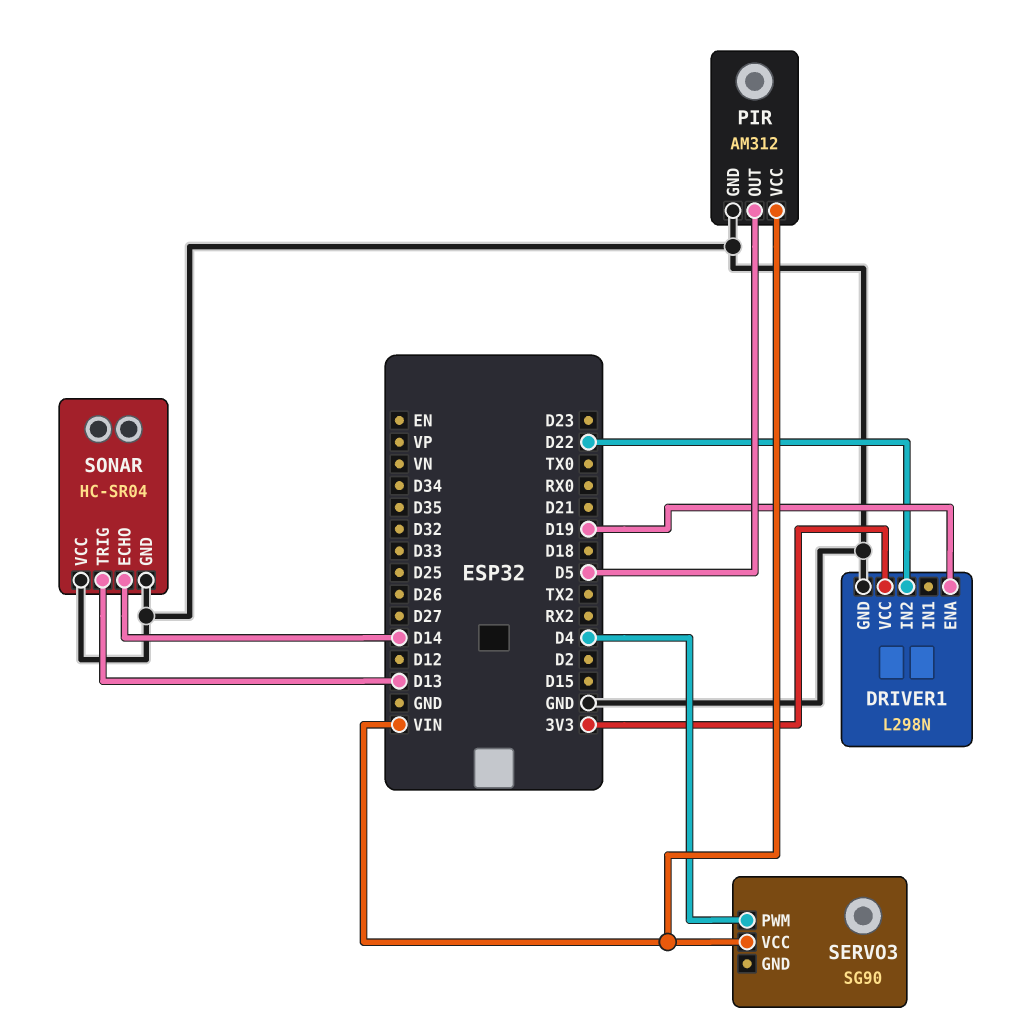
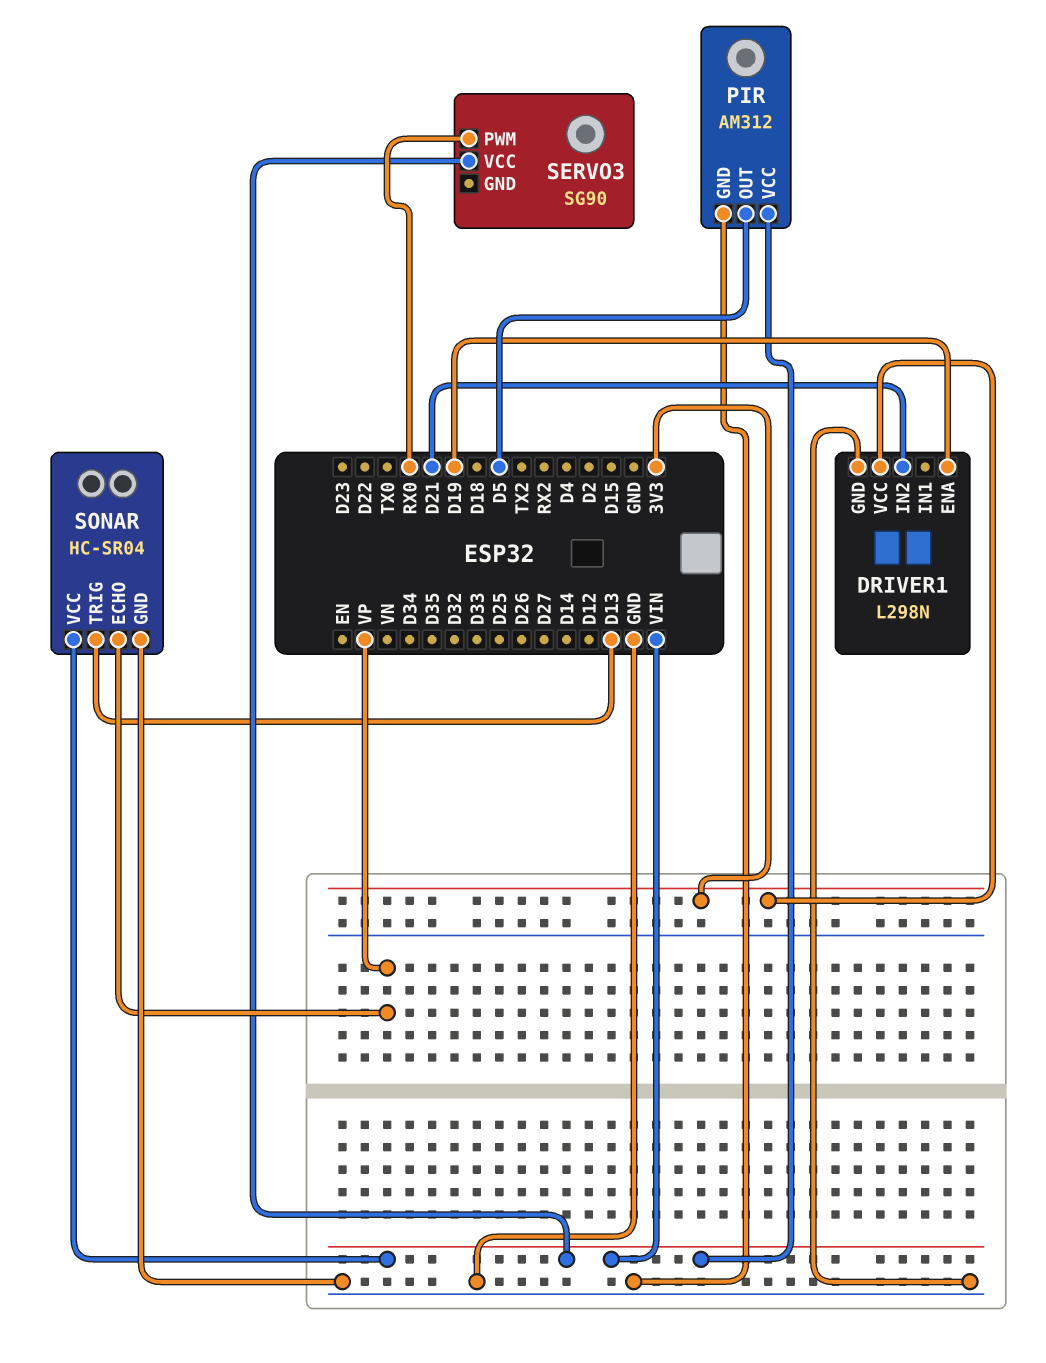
DRIVER1 pin IN2: D22 -> D21
SERVO3 pin PWM: D4 -> RX0
SONAR pin ECHO: D14 -> VP
SONAR pin VCC: GND -> VIN

